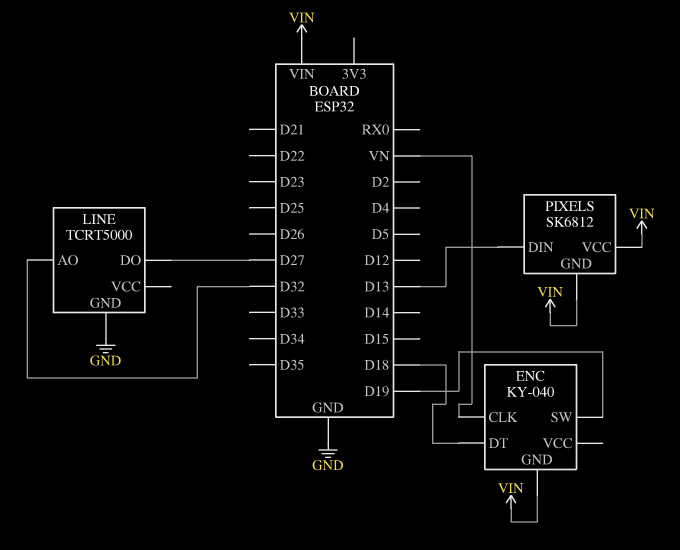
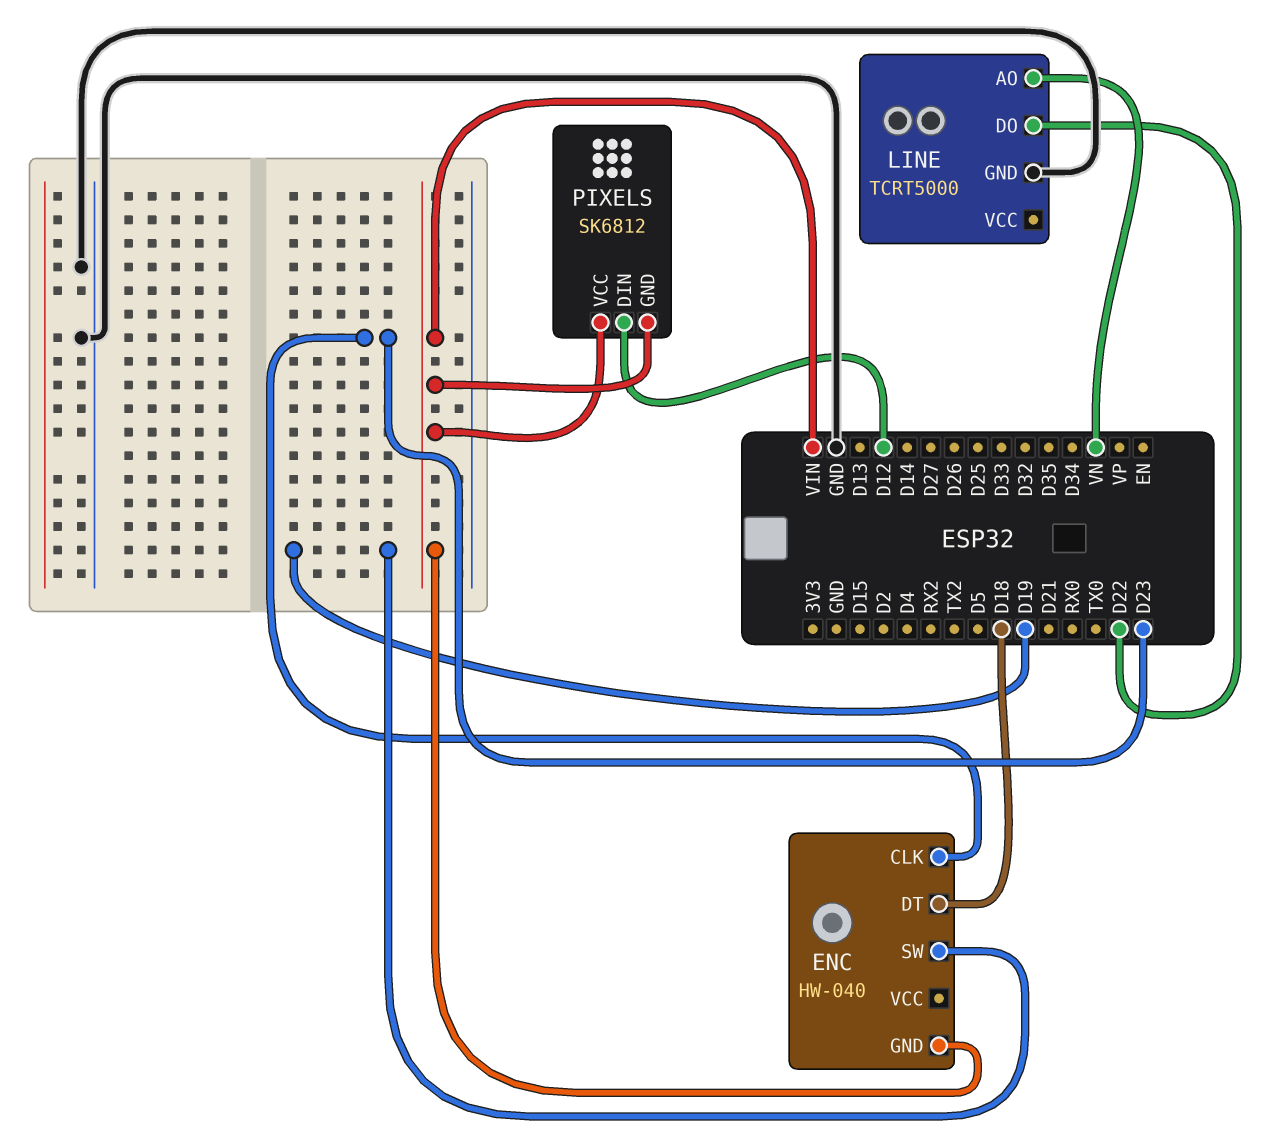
ENC: KY-040 -> HW-040
ENC pin CLK: VN -> D23
LINE pin AO: D32 -> VN
LINE pin DO: D27 -> D22
PIXELS pin DIN: D13 -> D12

